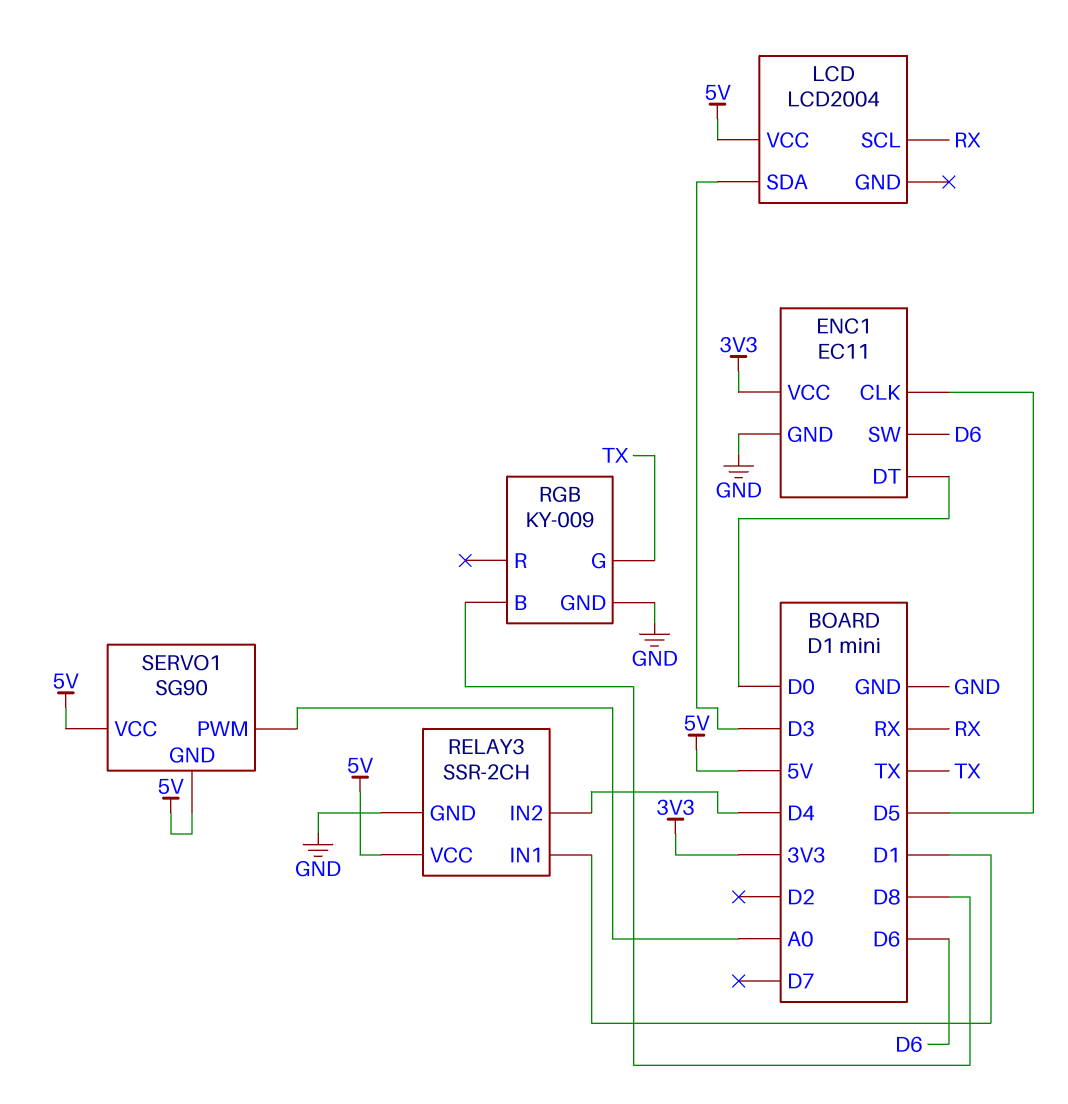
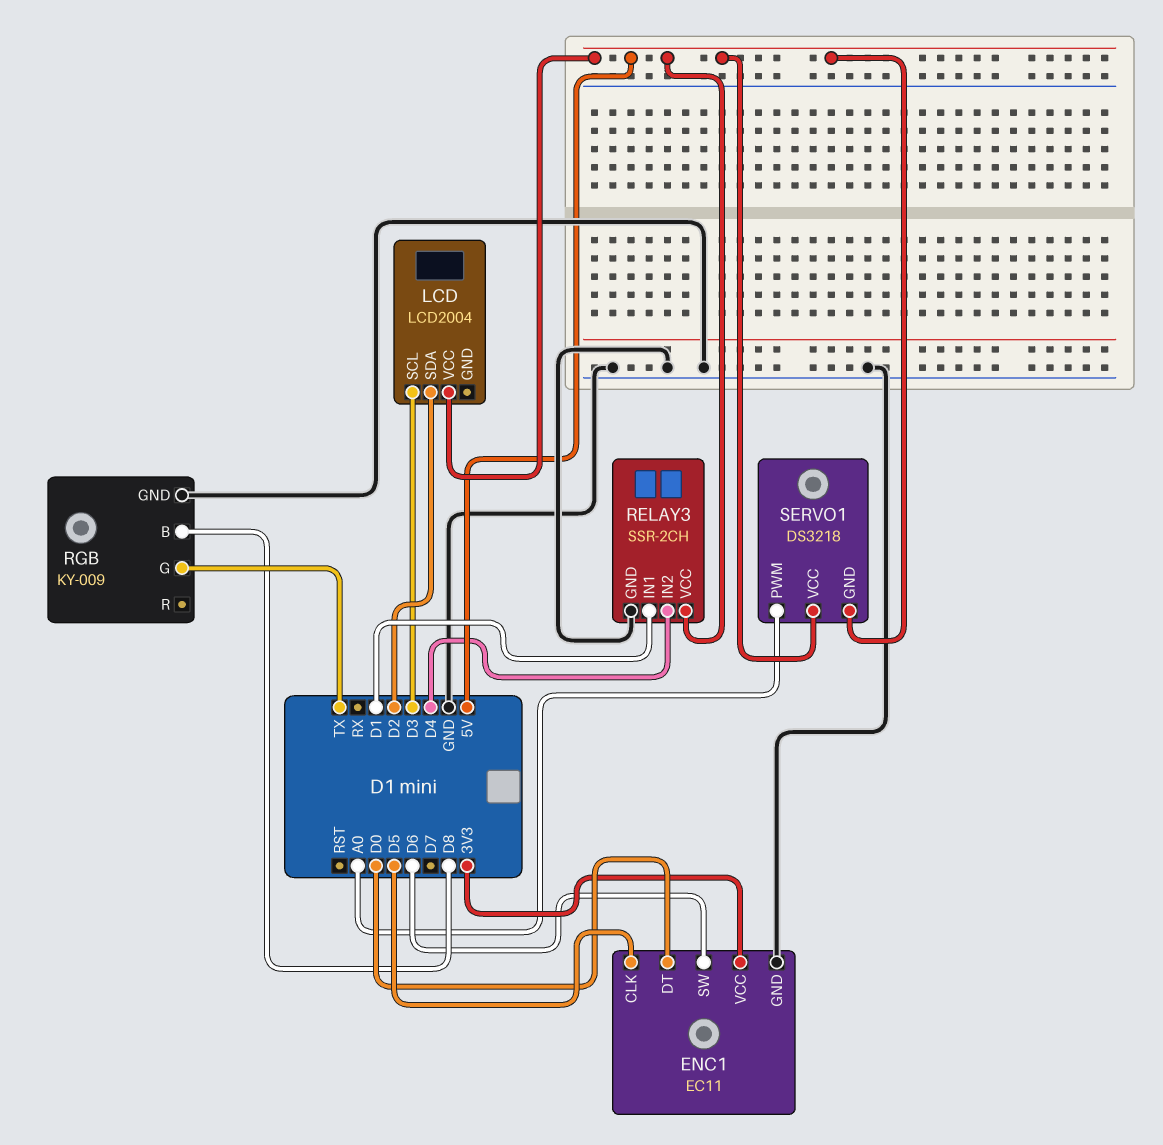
LCD pin SCL: RX -> D3
LCD pin SDA: D3 -> D2
SERVO1: SG90 -> DS3218

